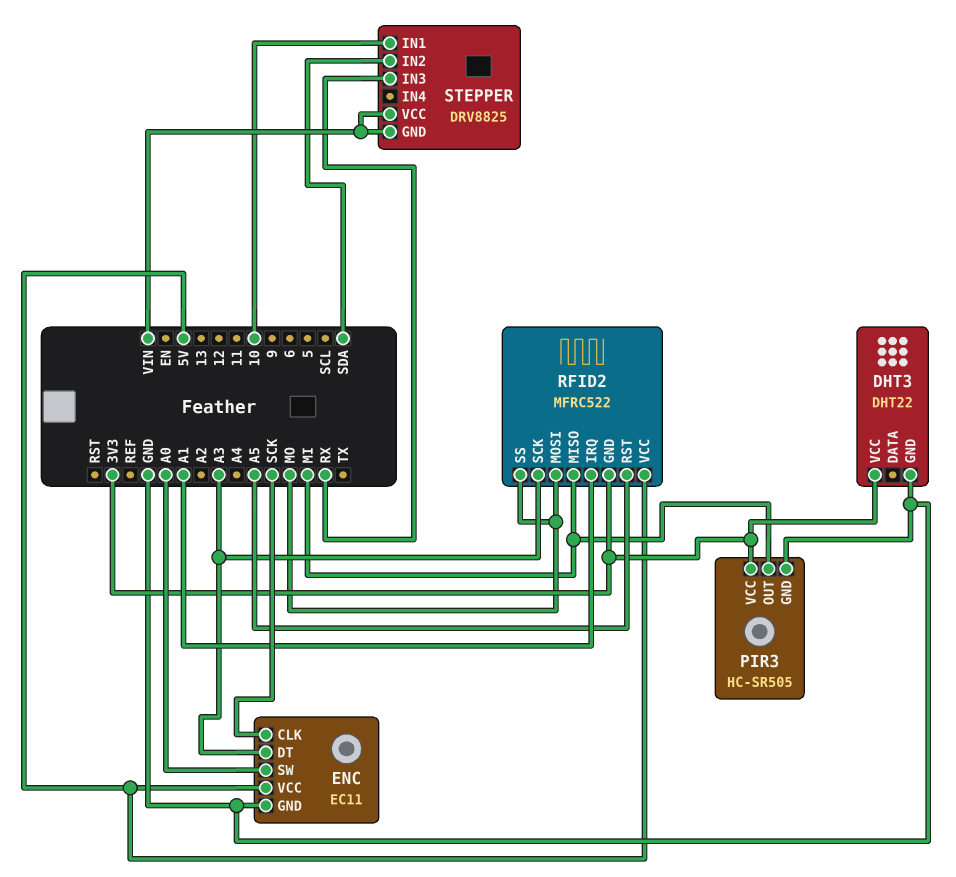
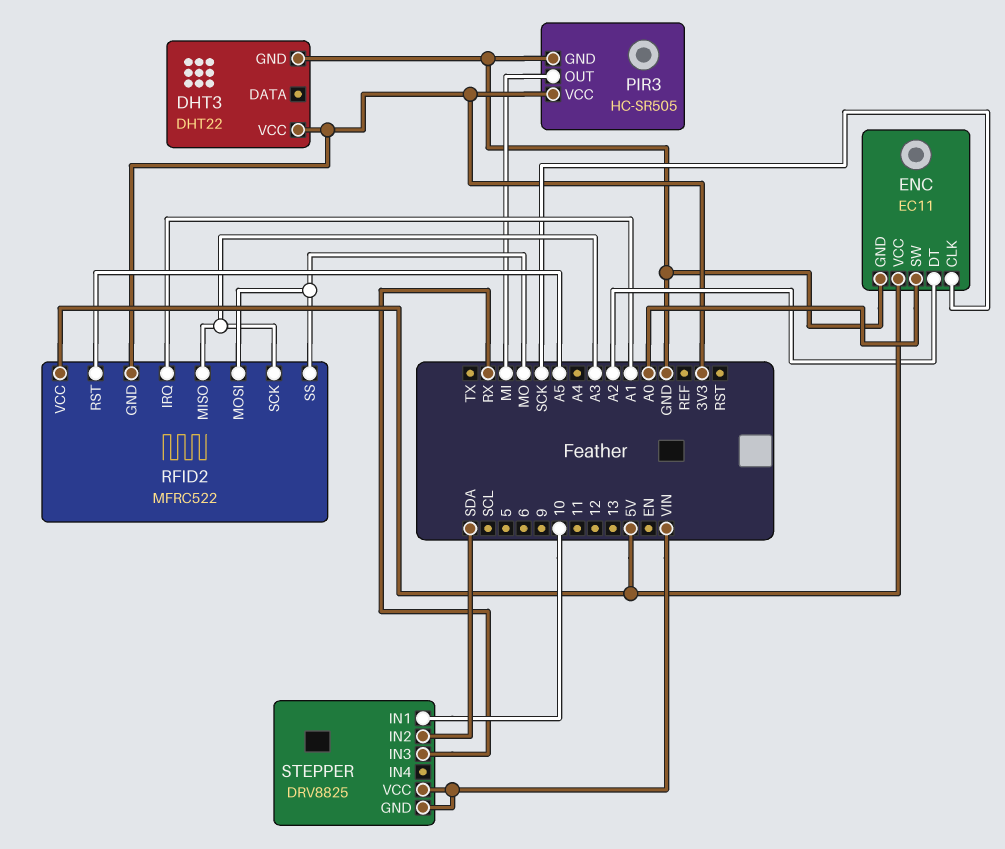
ENC pin DT: A3 -> A2
RFID2 pin MISO: MI -> A3

